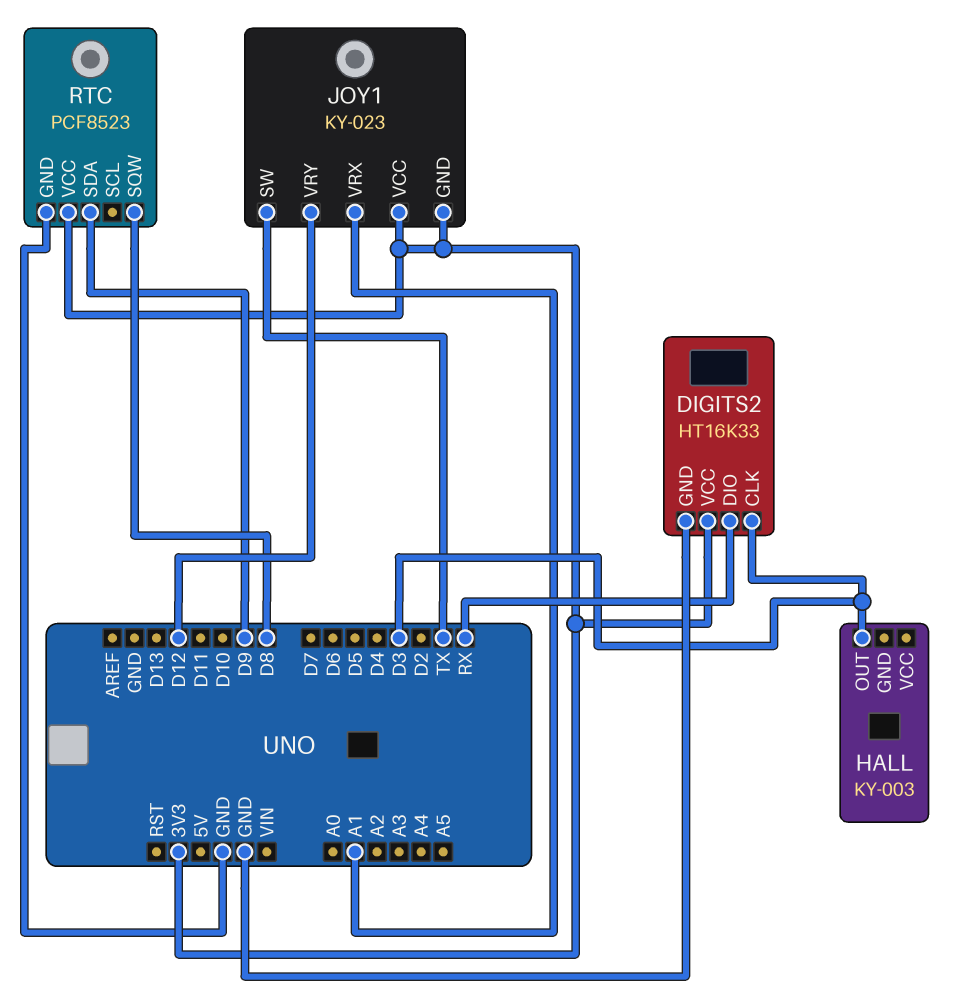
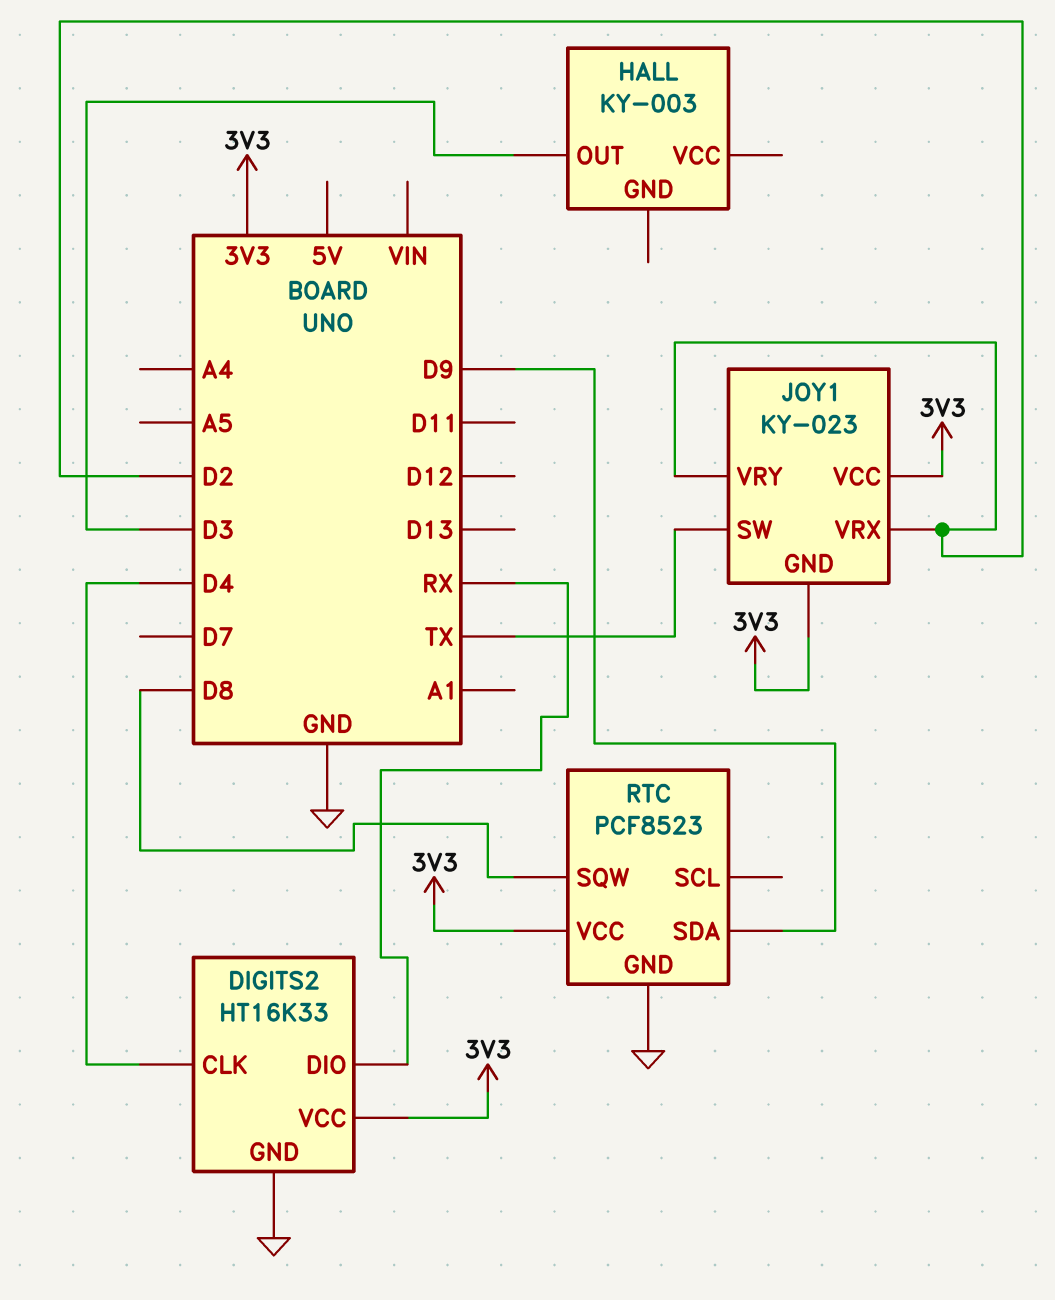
DIGITS2 pin CLK: D3 -> D4
JOY1 pin VRX: A1 -> D2
JOY1 pin VRY: D12 -> D2

